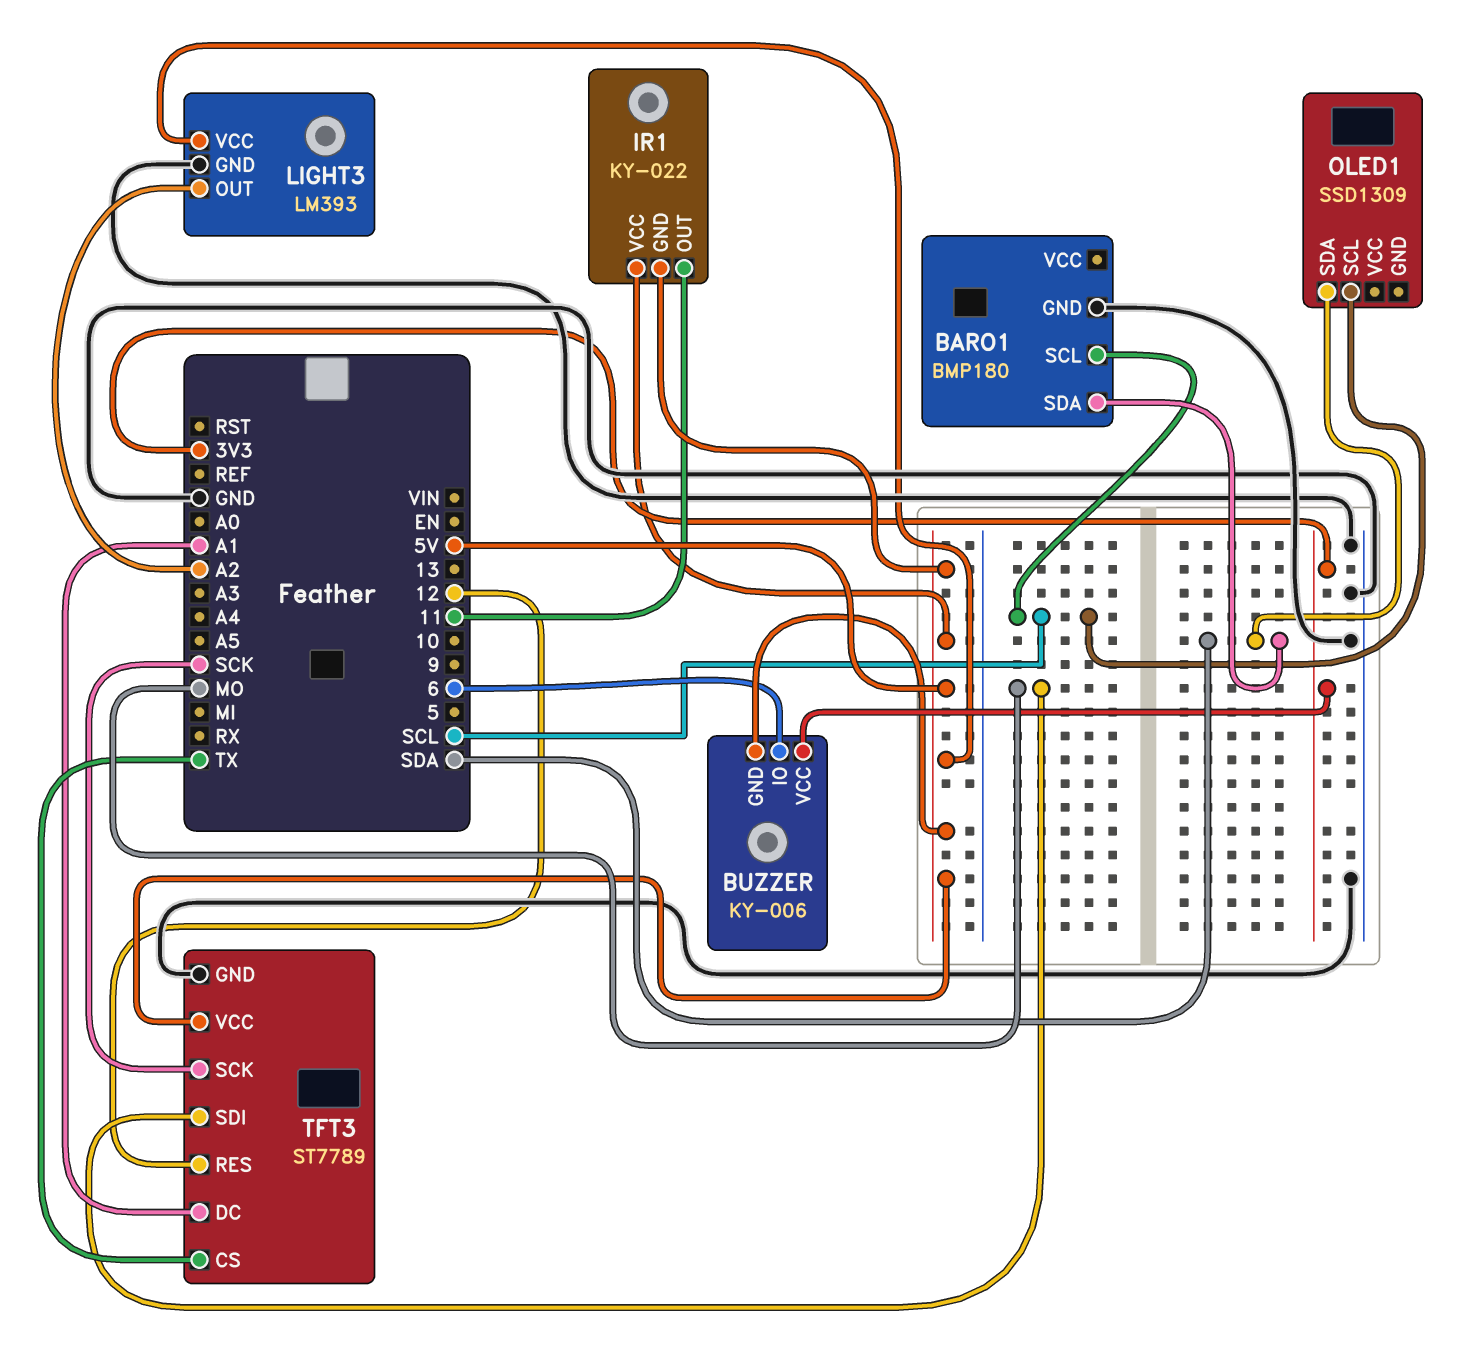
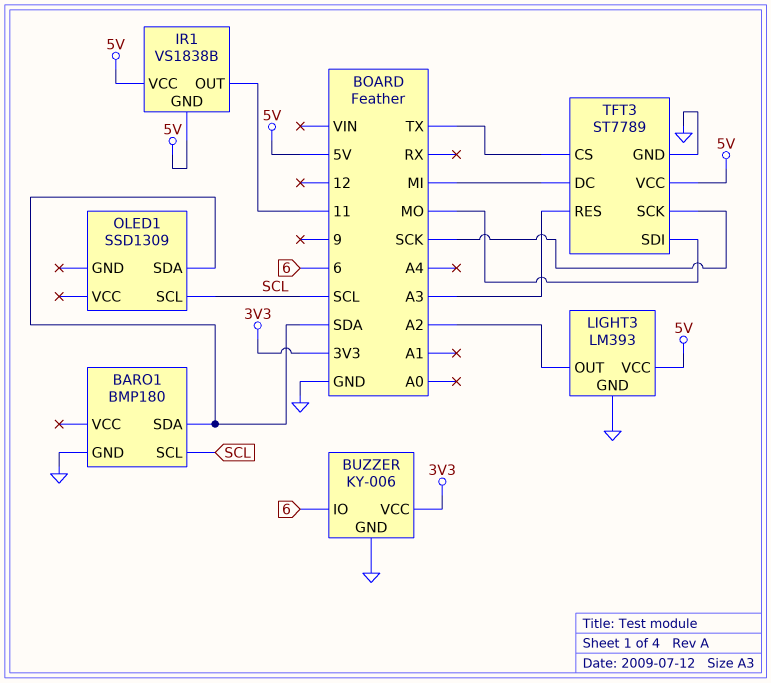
BUZZER pin GND: 5V -> GND
IR1: KY-022 -> VS1838B
TFT3 pin DC: A1 -> MI
TFT3 pin RES: 12 -> A3

